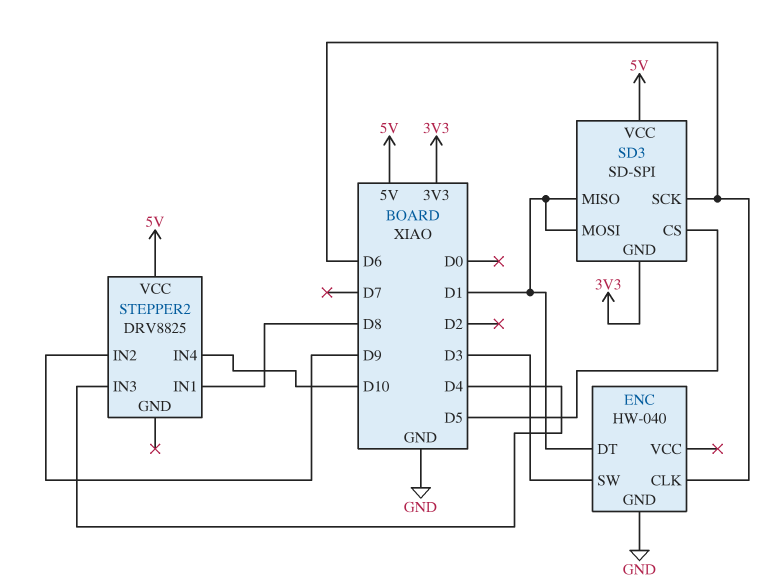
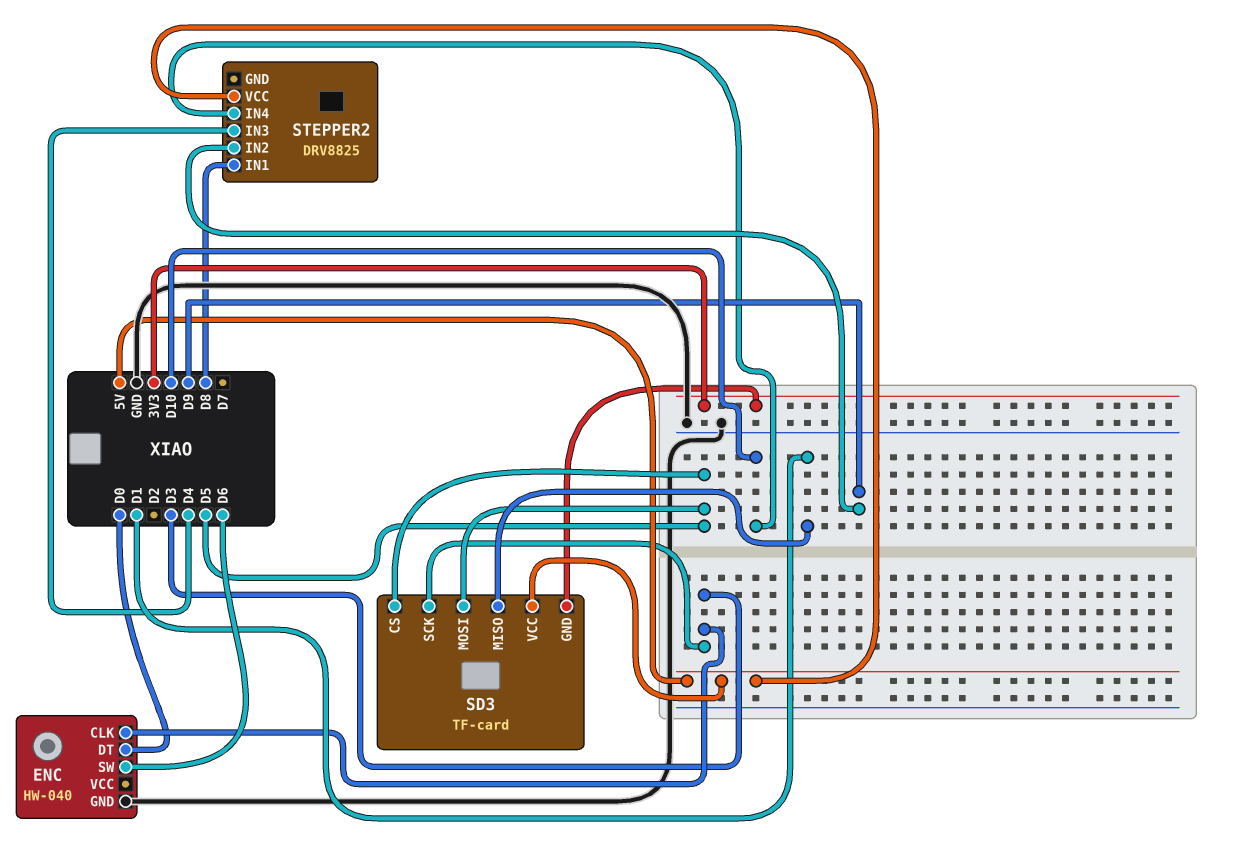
ENC pin CLK: D6 -> D3
ENC pin DT: D1 -> D0
ENC pin SW: D3 -> D6
SD3: SD-SPI -> TF-card
SD3 pin MOSI: D1 -> D5
SD3 pin SCK: D6 -> D3

